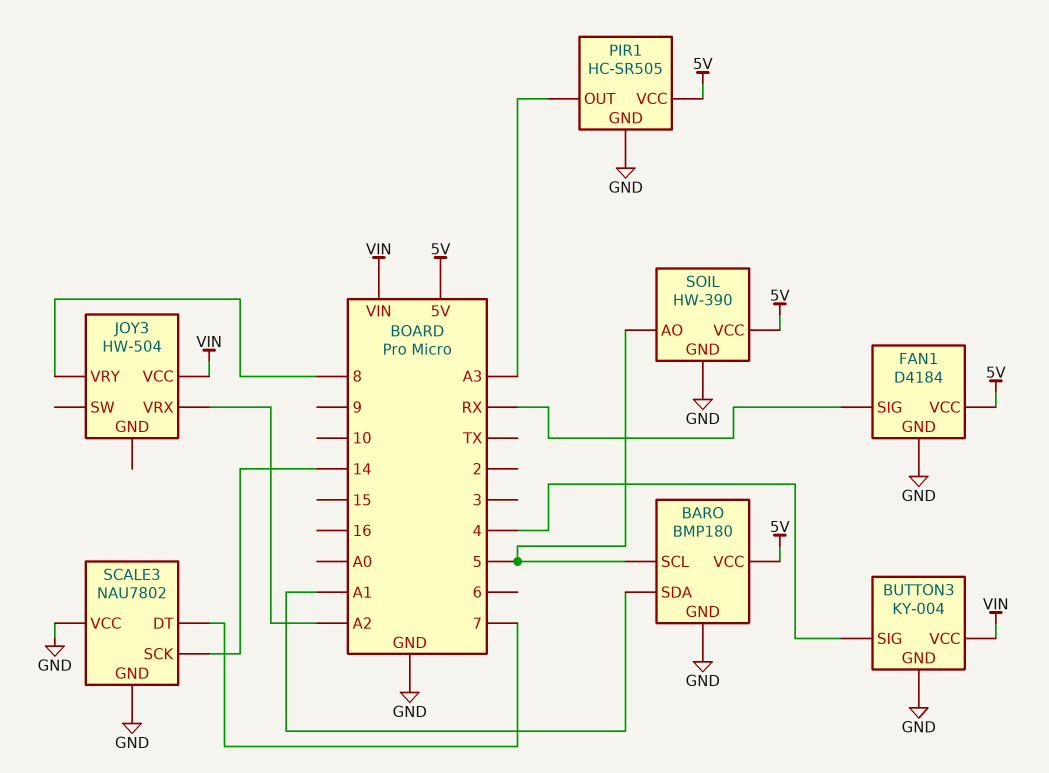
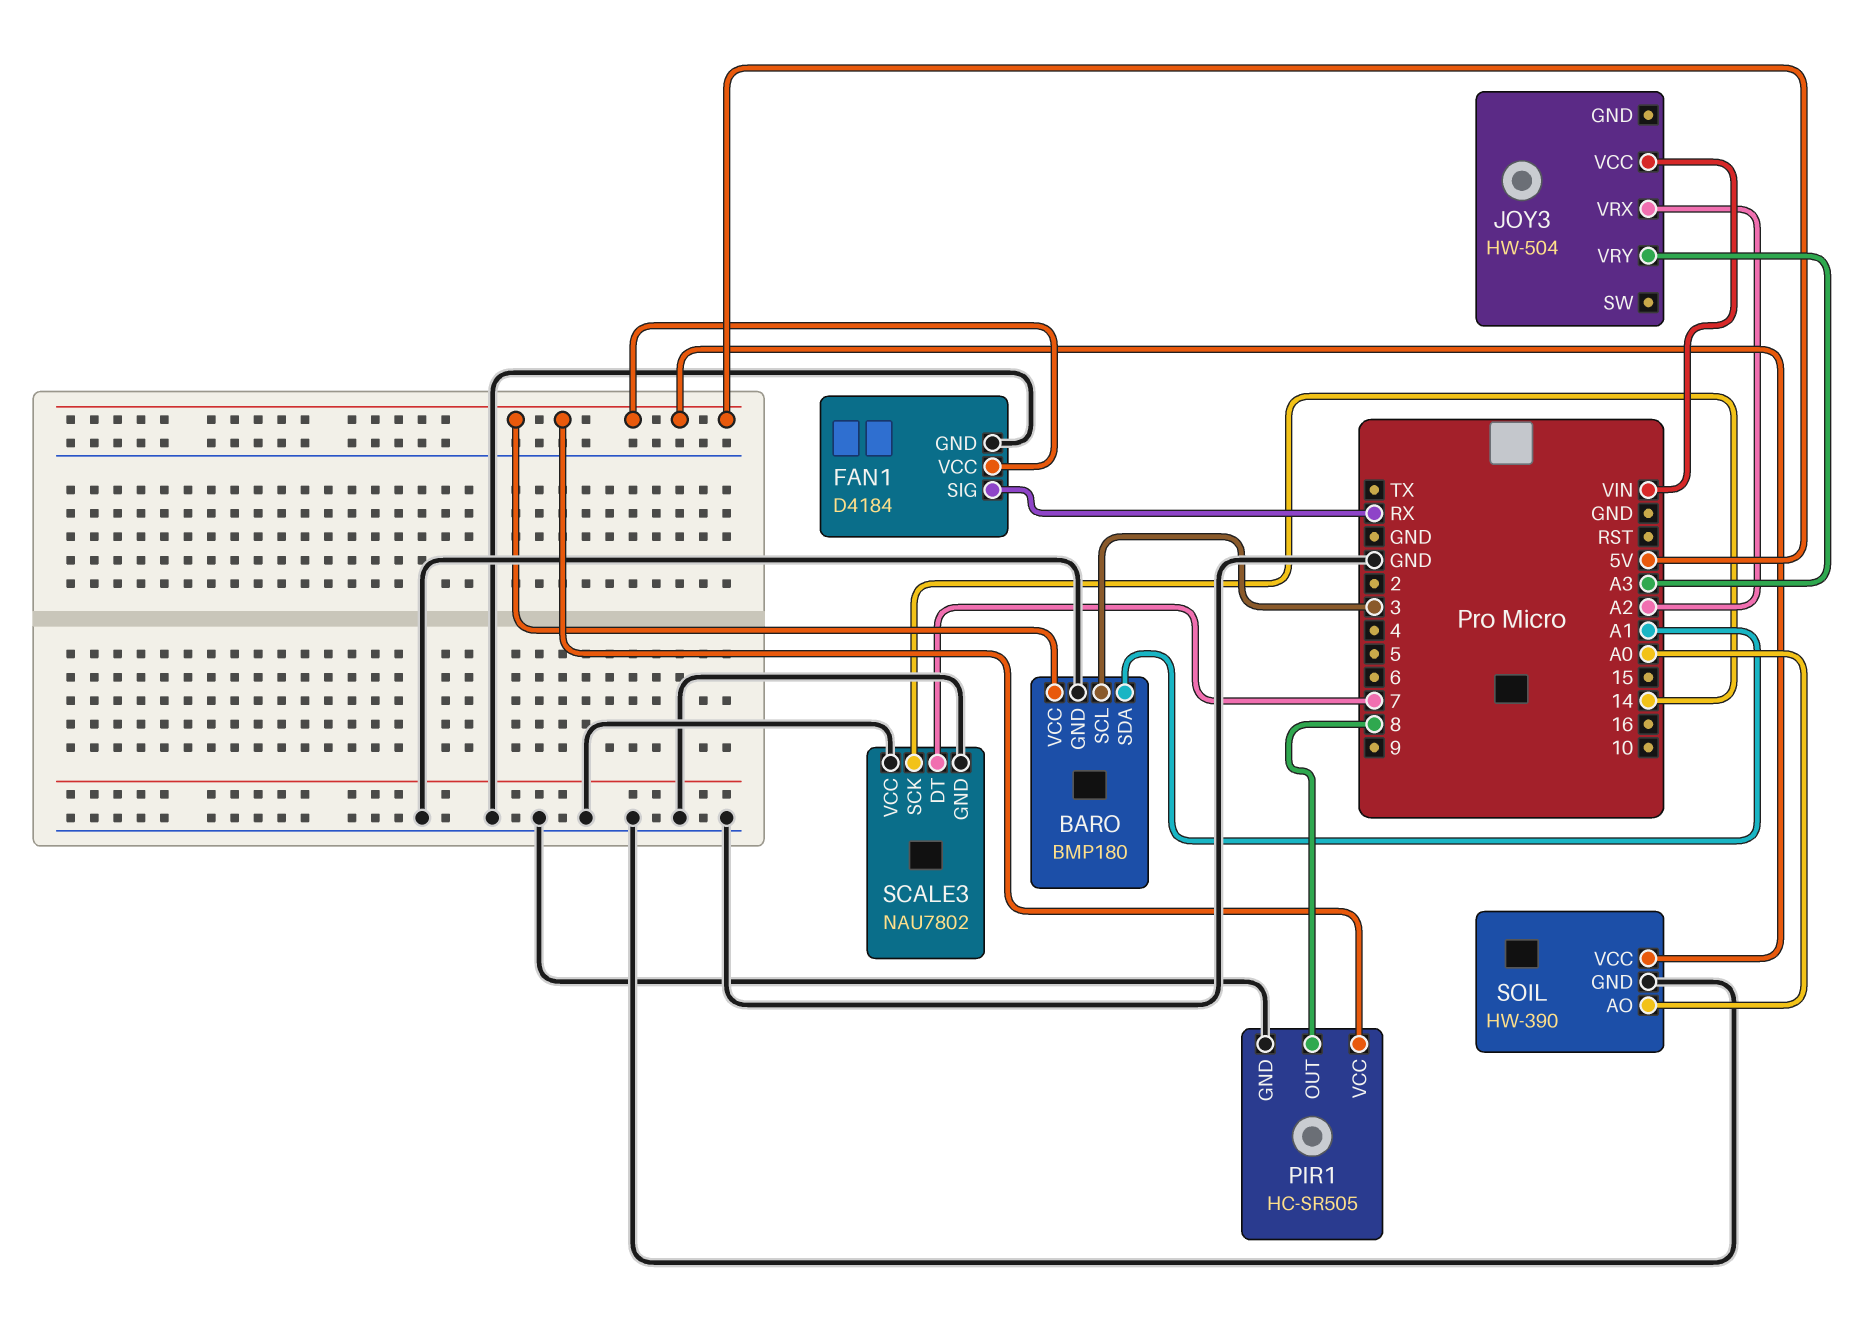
BARO pin SCL: 5 -> 3
BUTTON3: KY-004 -> none
BUTTON3 pin GND: GND -> none
BUTTON3 pin SIG: 4 -> none
BUTTON3 pin VCC: VIN -> none
JOY3 pin VRY: 8 -> A3
PIR1 pin OUT: A3 -> 8
SOIL pin AO: 5 -> A0

